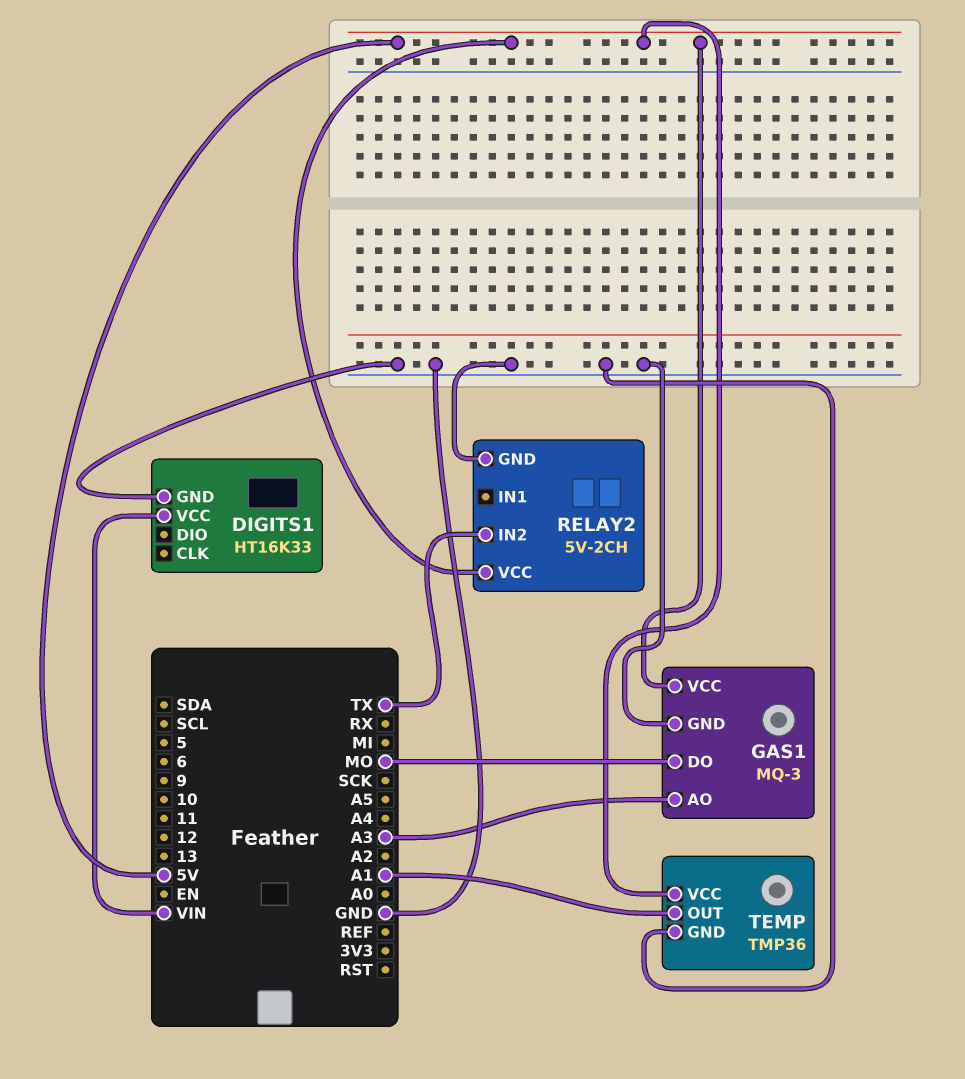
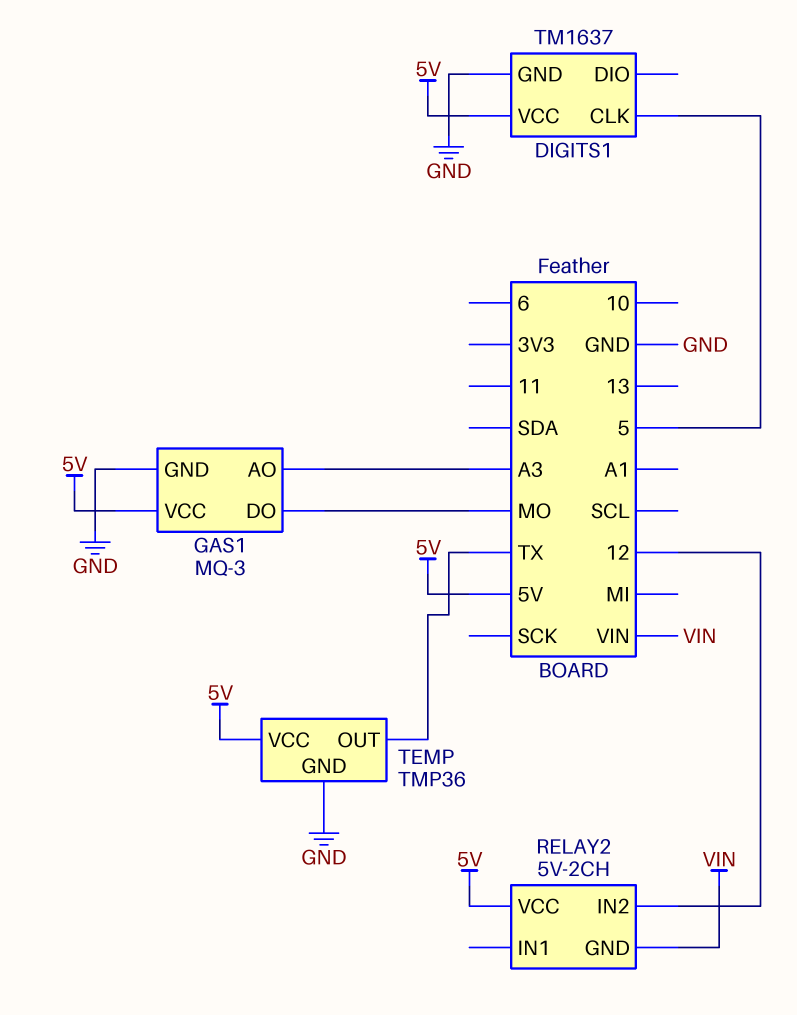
DIGITS1: HT16K33 -> TM1637
DIGITS1 pin CLK: none -> 5
DIGITS1 pin VCC: VIN -> 5V
RELAY2 pin GND: GND -> VIN
RELAY2 pin IN2: TX -> 12
TEMP pin OUT: A1 -> TX

